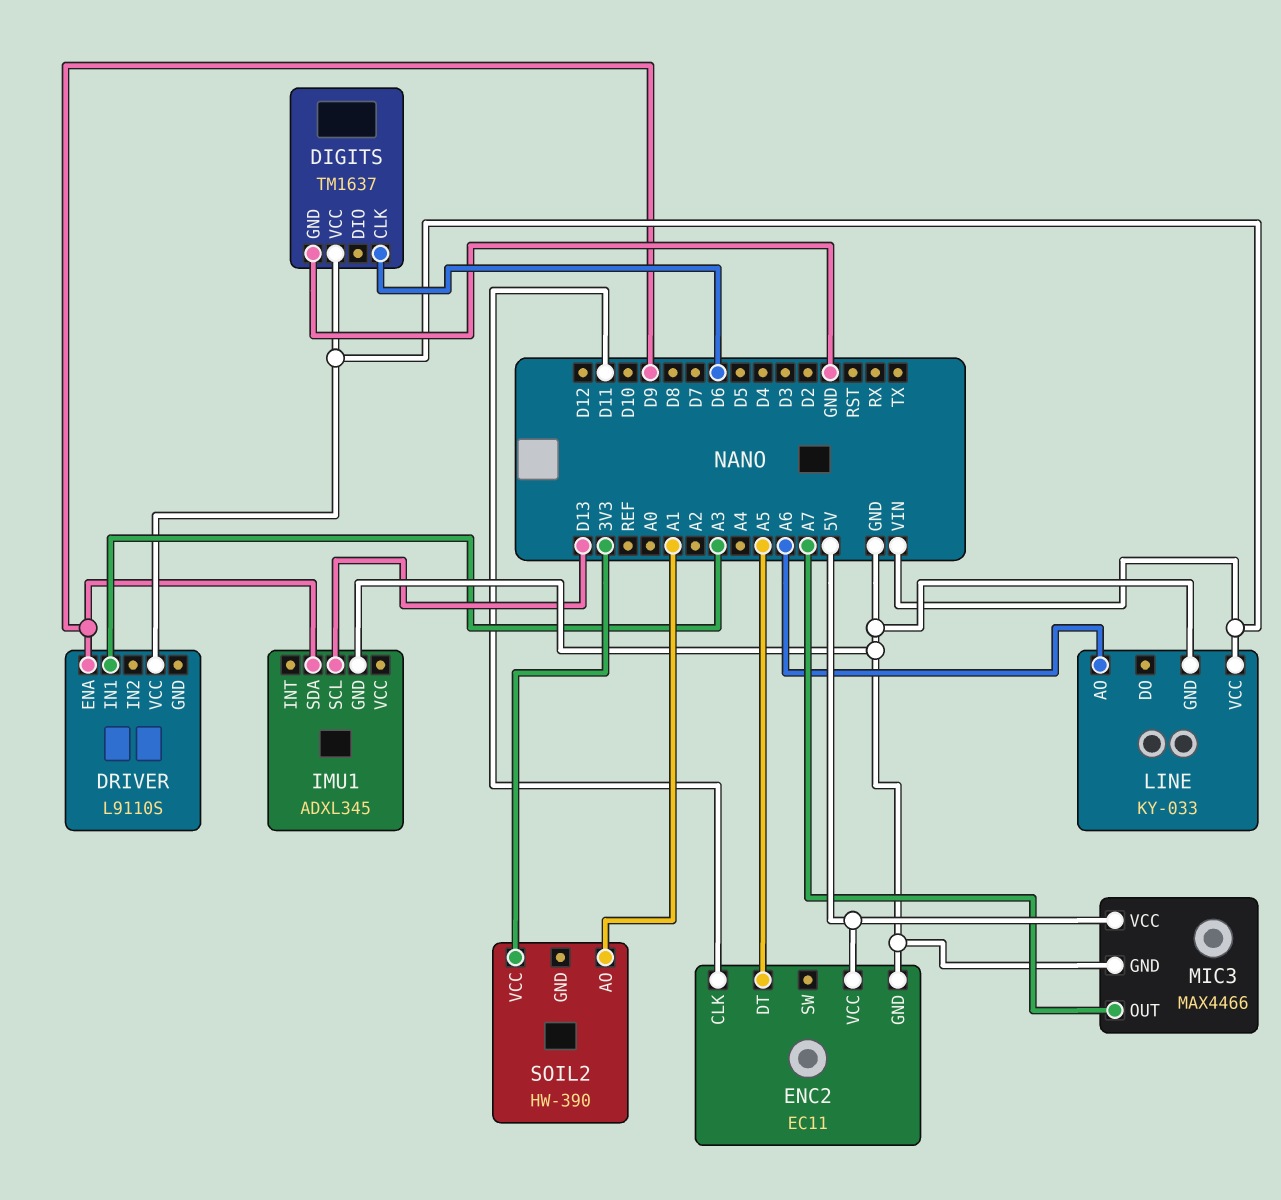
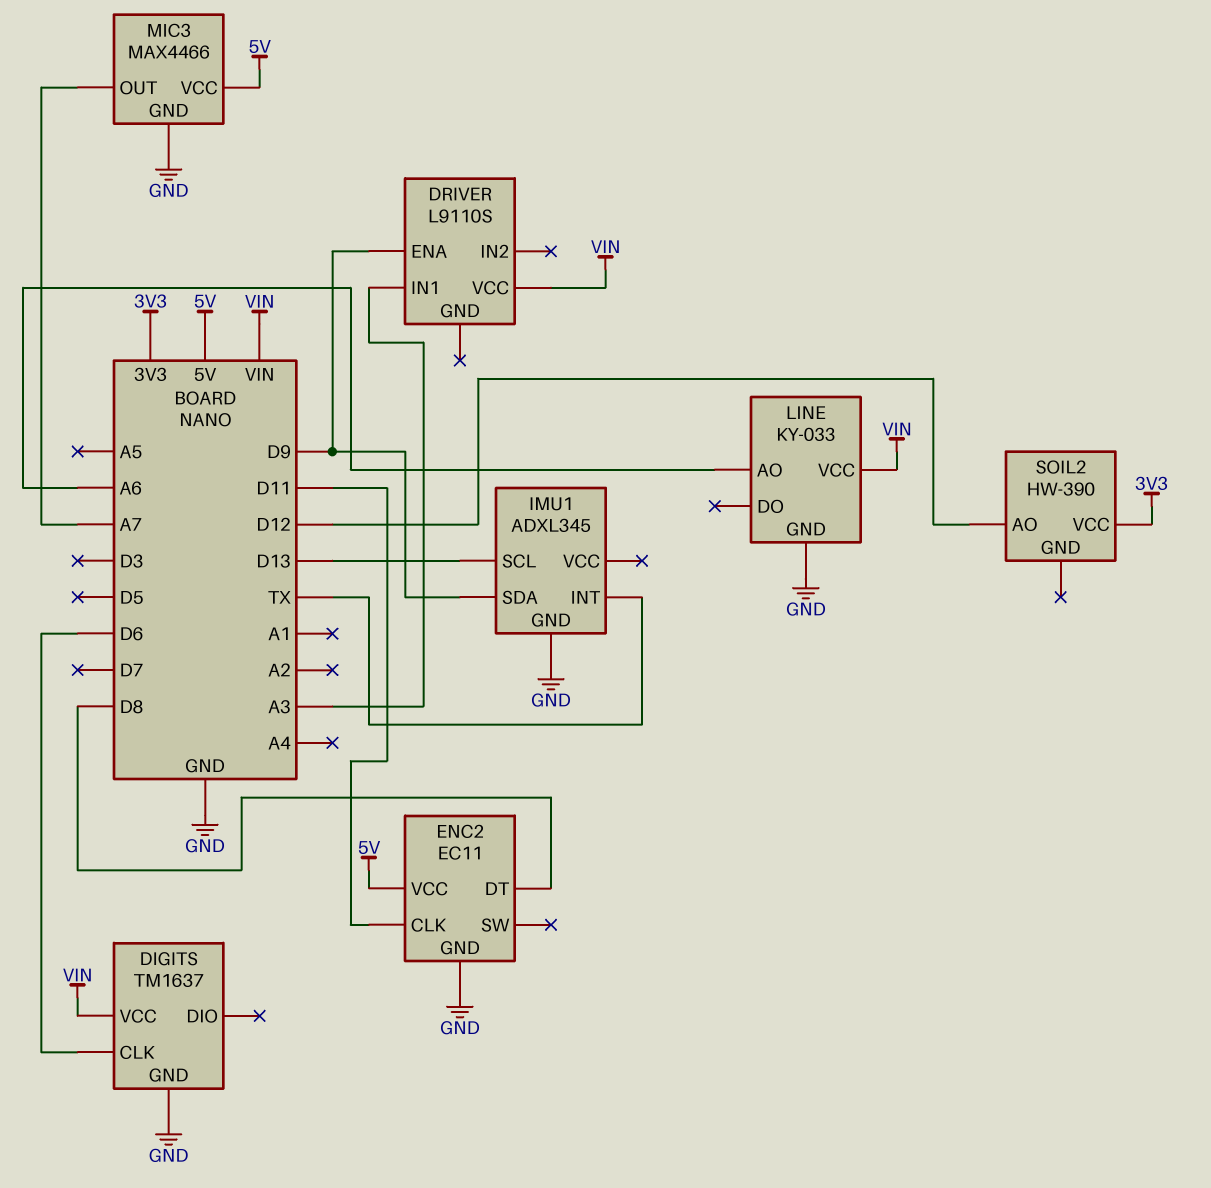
ENC2 pin DT: A5 -> D8
IMU1 pin INT: none -> TX
SOIL2 pin AO: A1 -> D12

